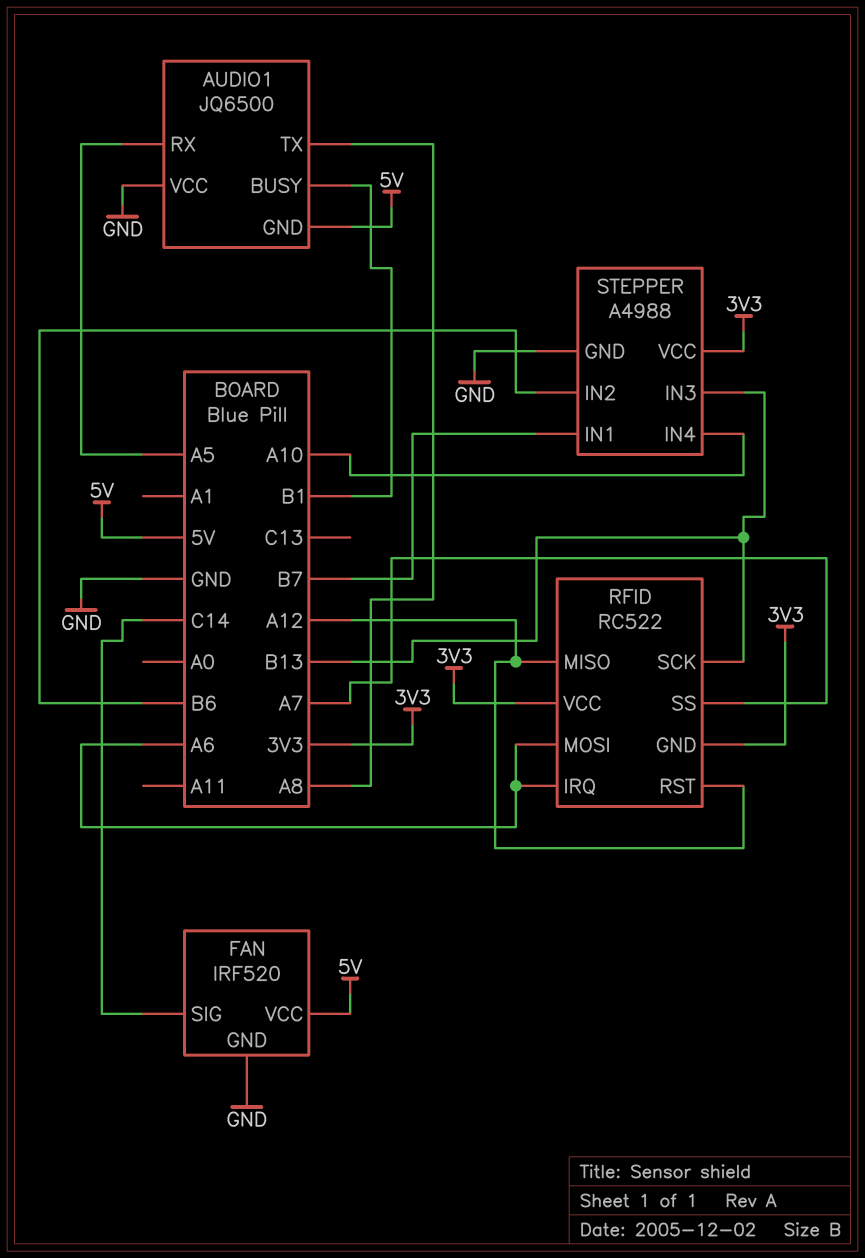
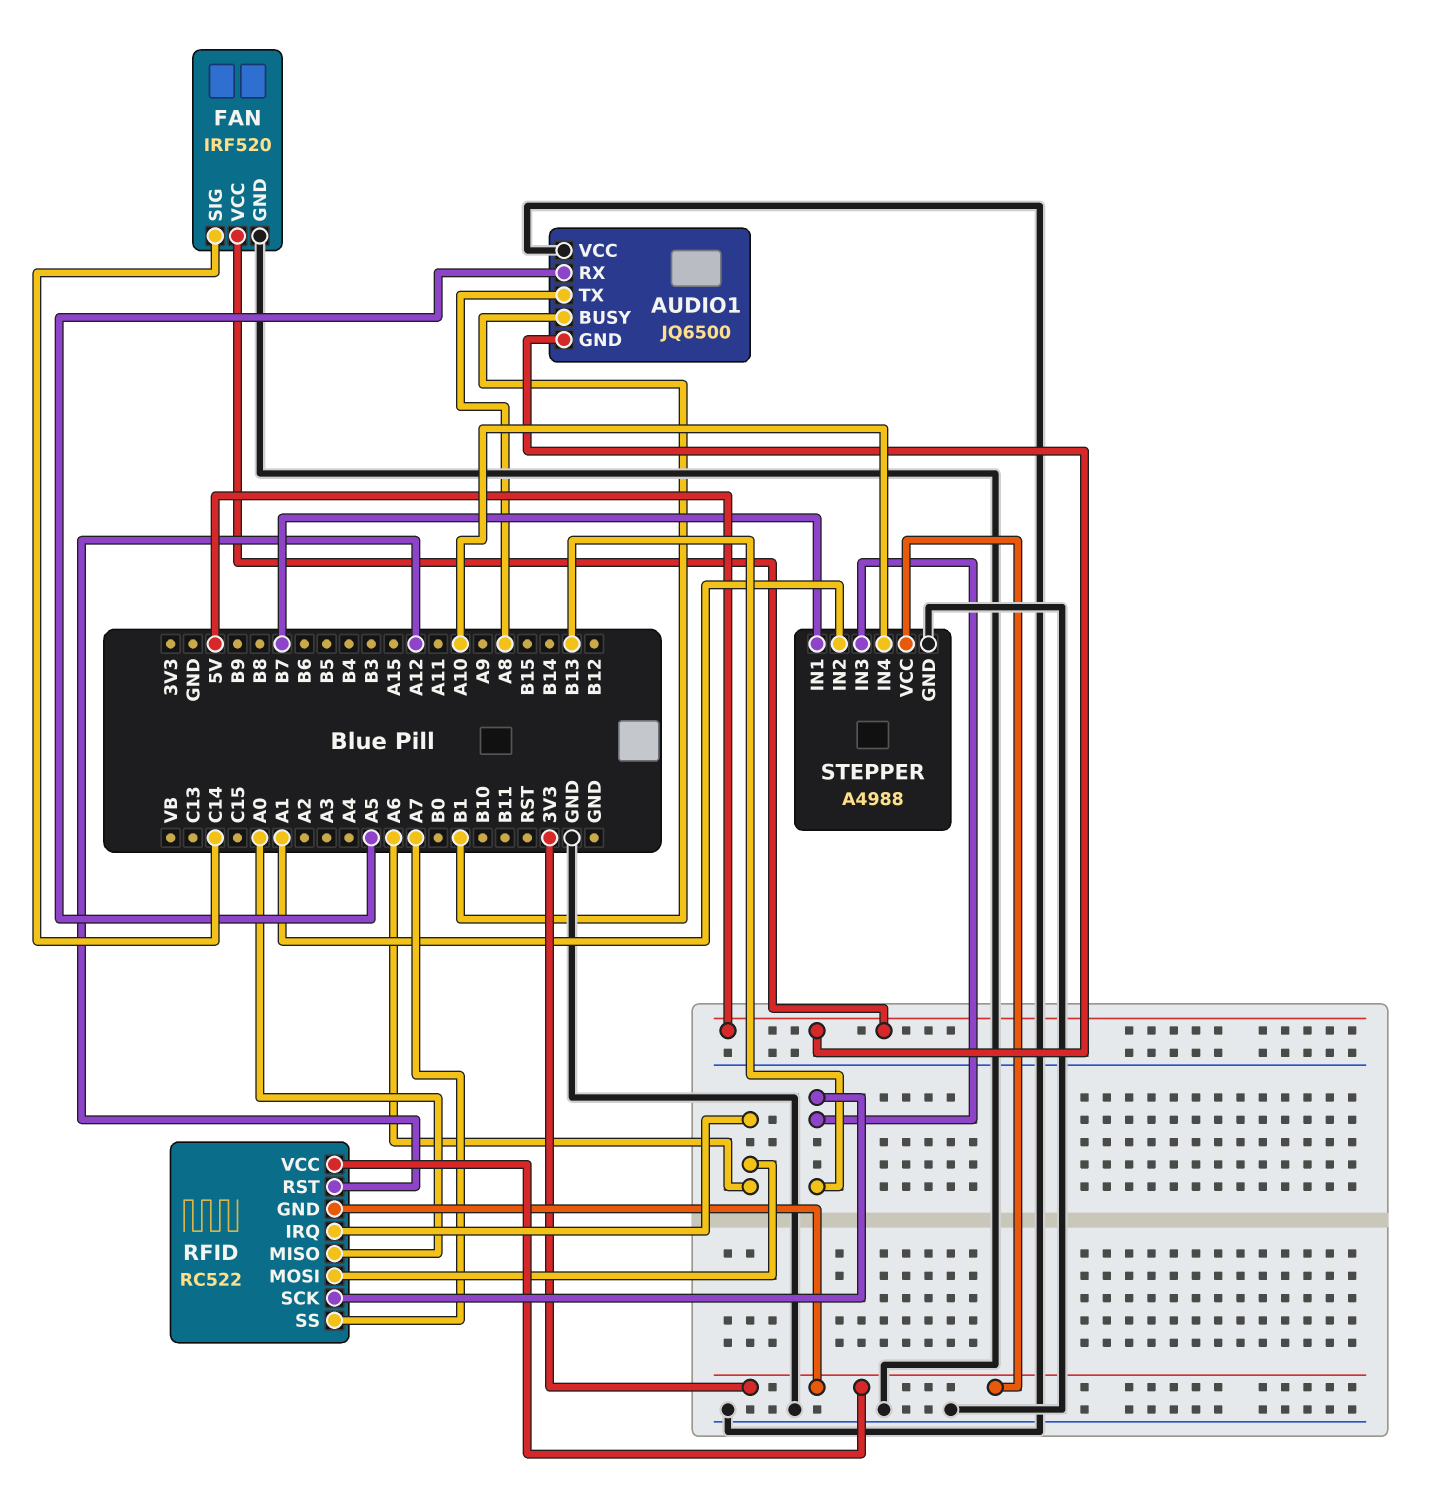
RFID pin MISO: A12 -> A0
STEPPER pin IN2: B6 -> A1

